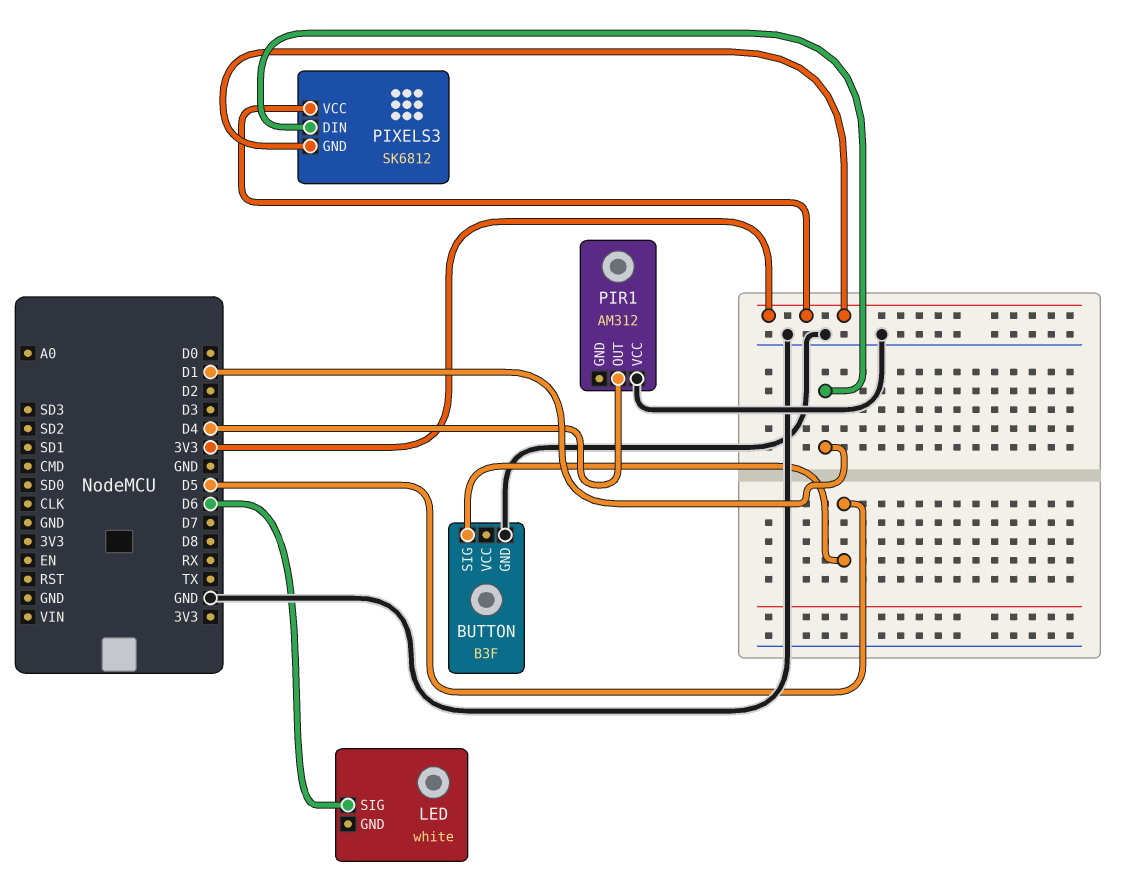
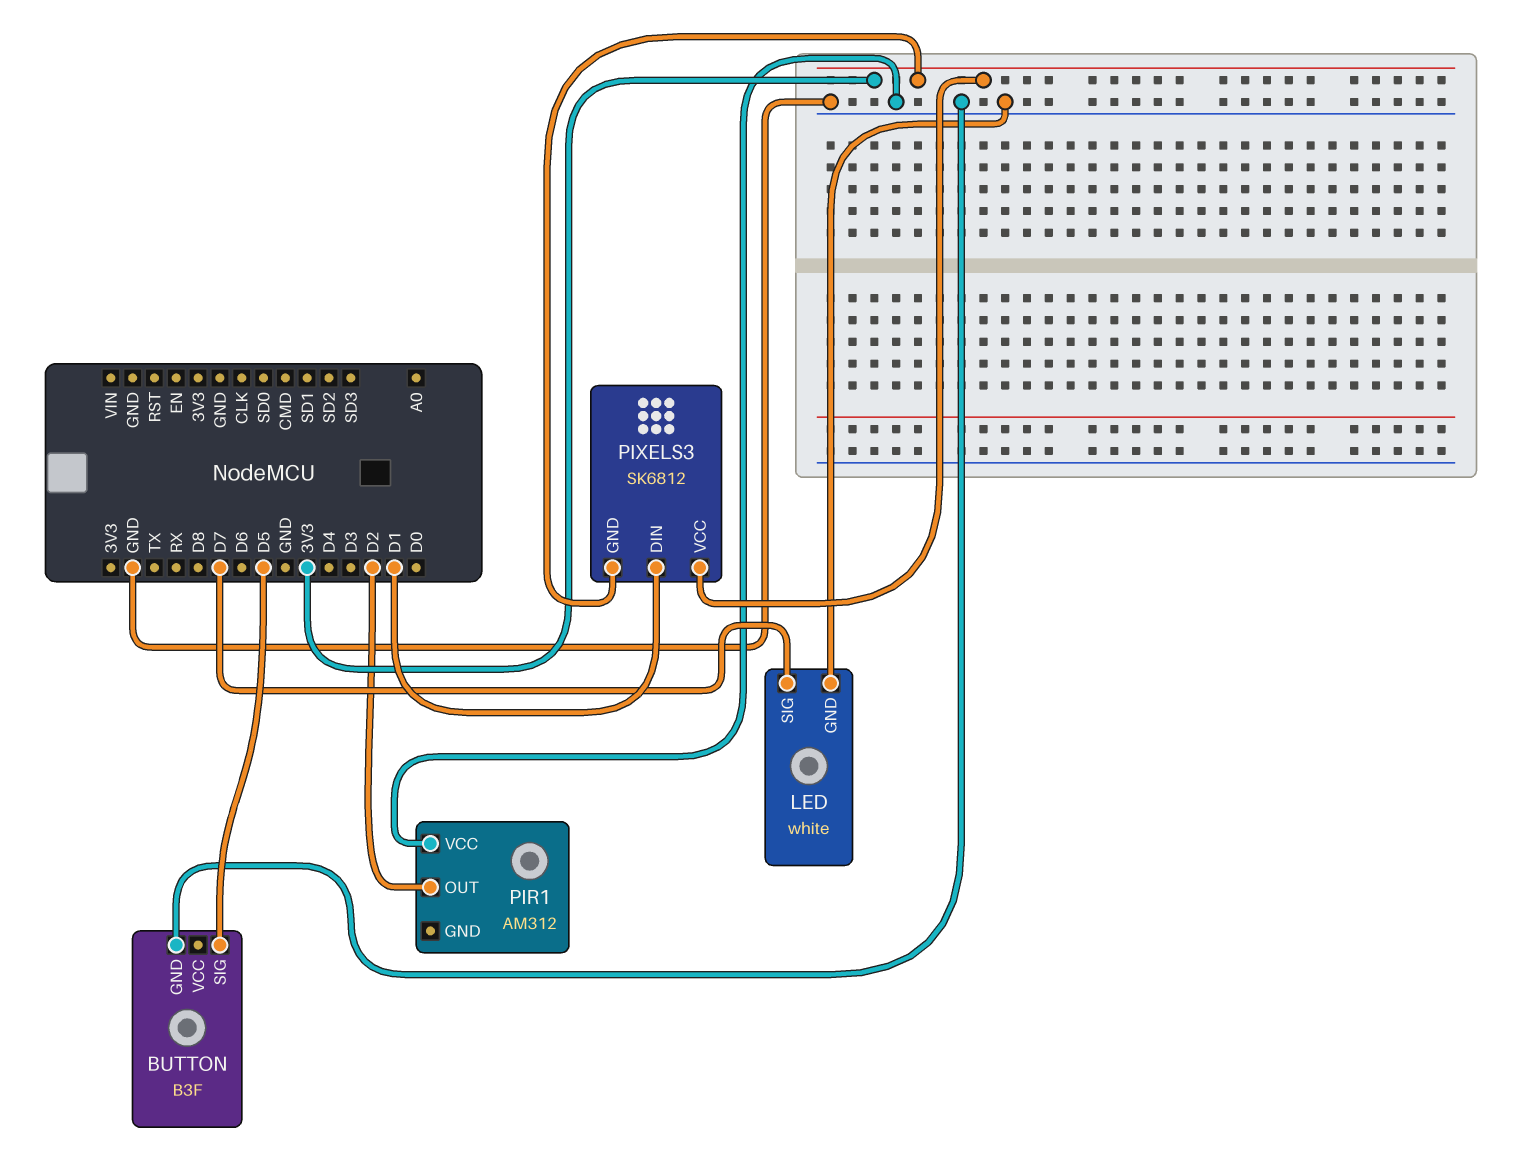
LED pin GND: none -> GND
LED pin SIG: D6 -> D7
PIR1 pin OUT: D4 -> D2

